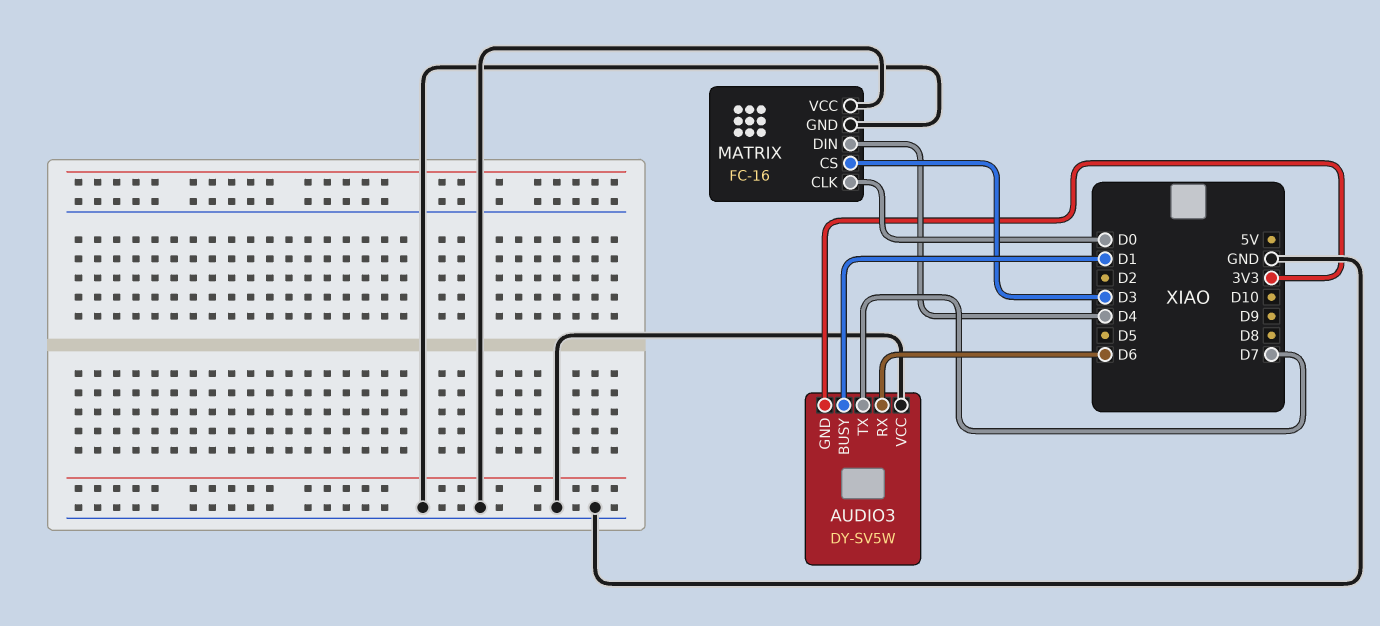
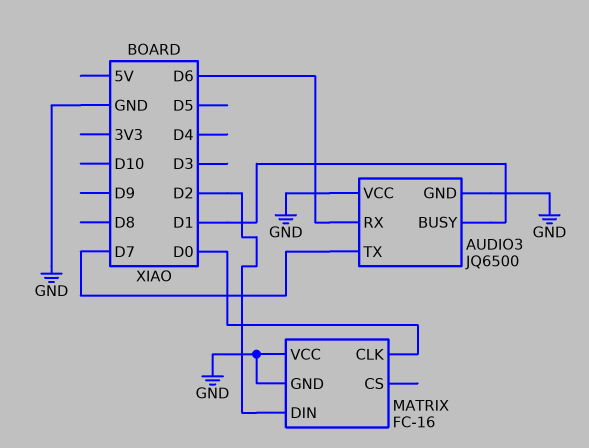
AUDIO3: DY-SV5W -> JQ6500
AUDIO3 pin GND: 3V3 -> GND
MATRIX pin CS: D3 -> none
MATRIX pin DIN: D4 -> D2

